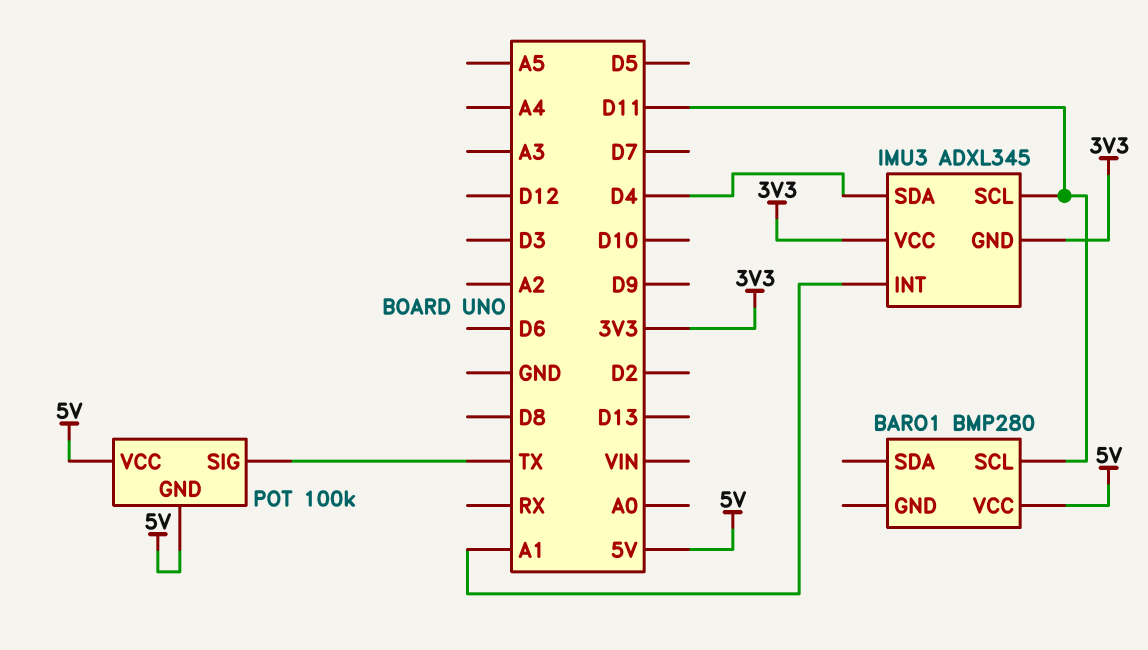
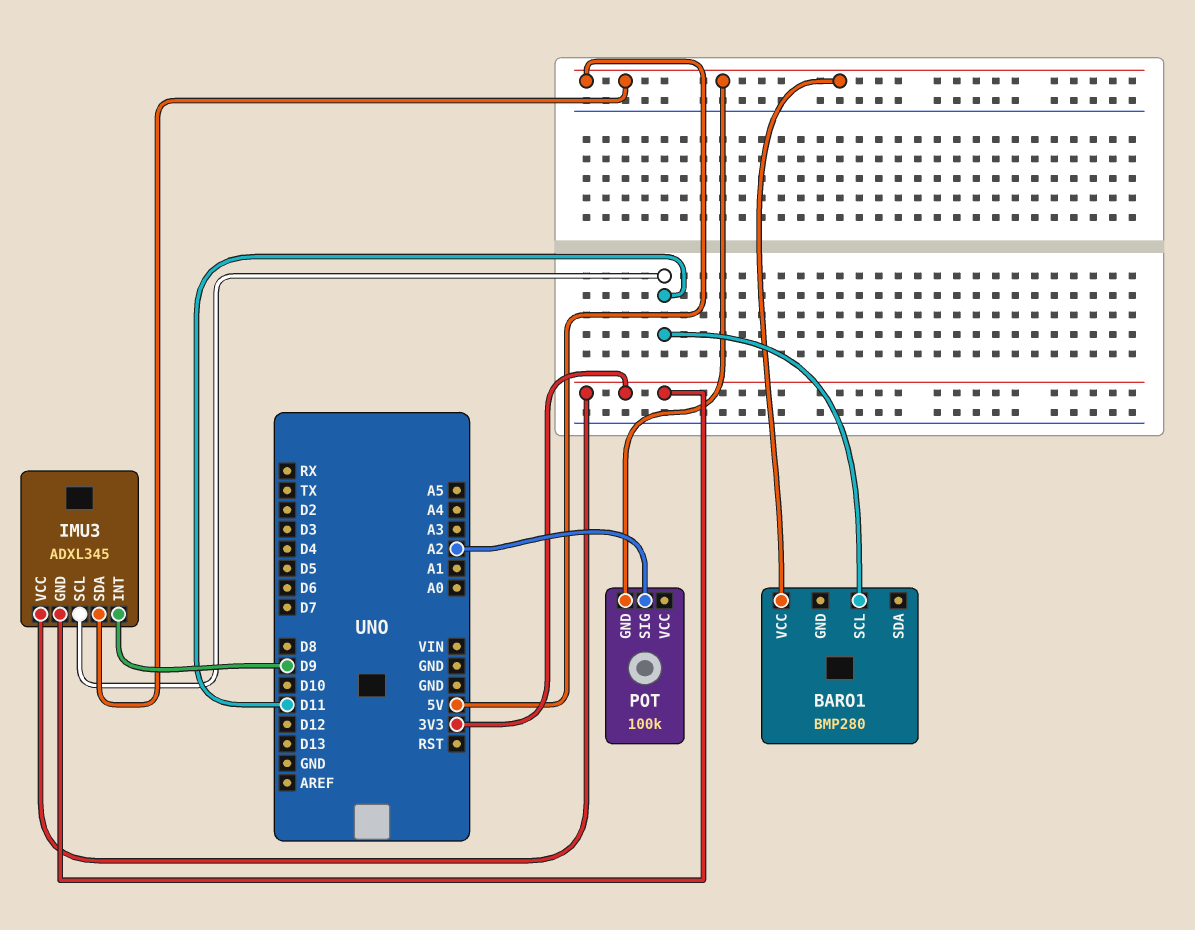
IMU3 pin INT: A1 -> D9
IMU3 pin SDA: D4 -> 5V
POT pin SIG: TX -> A2
POT pin VCC: 5V -> none

